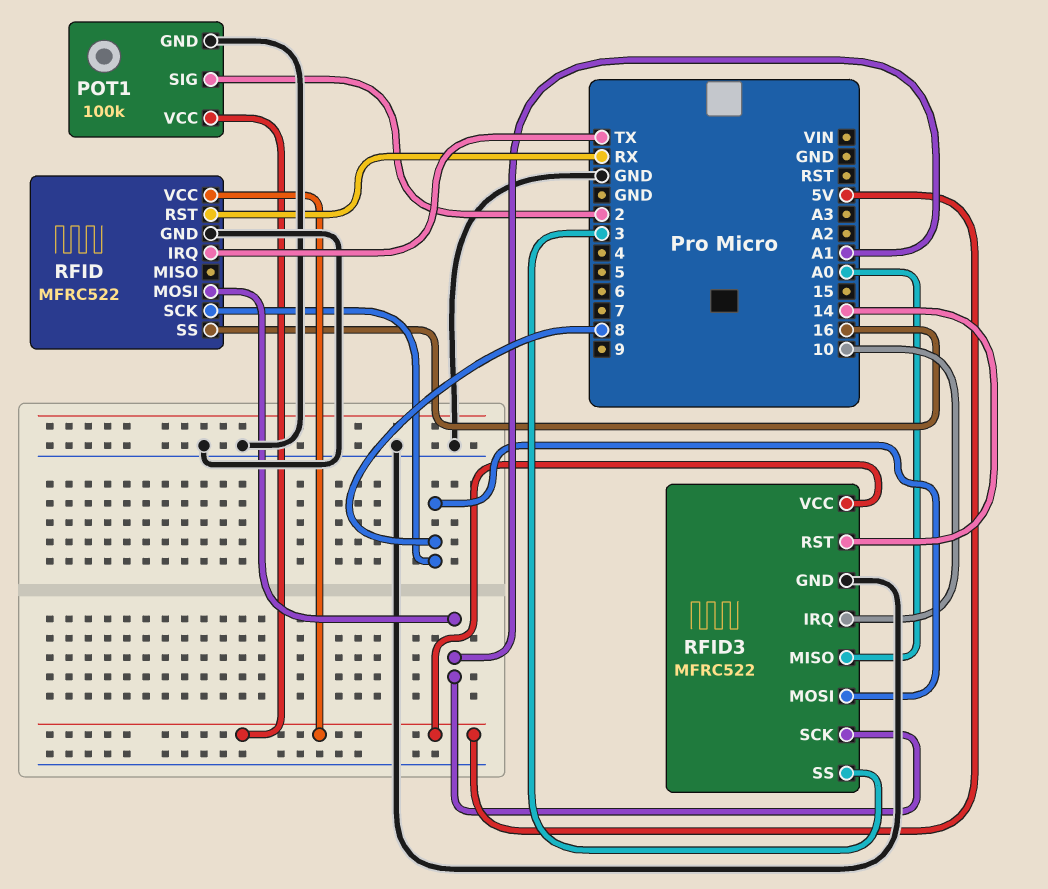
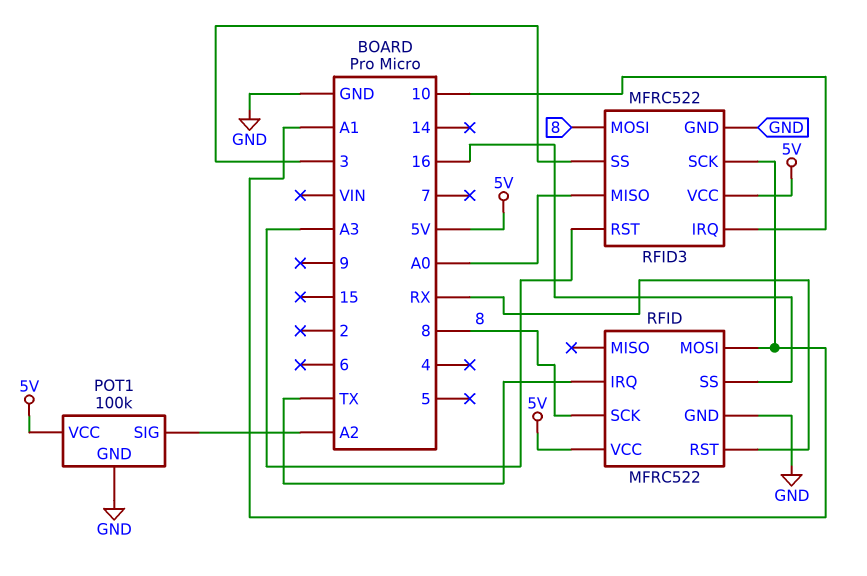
POT1 pin SIG: 2 -> A2
RFID3 pin RST: 14 -> A3

